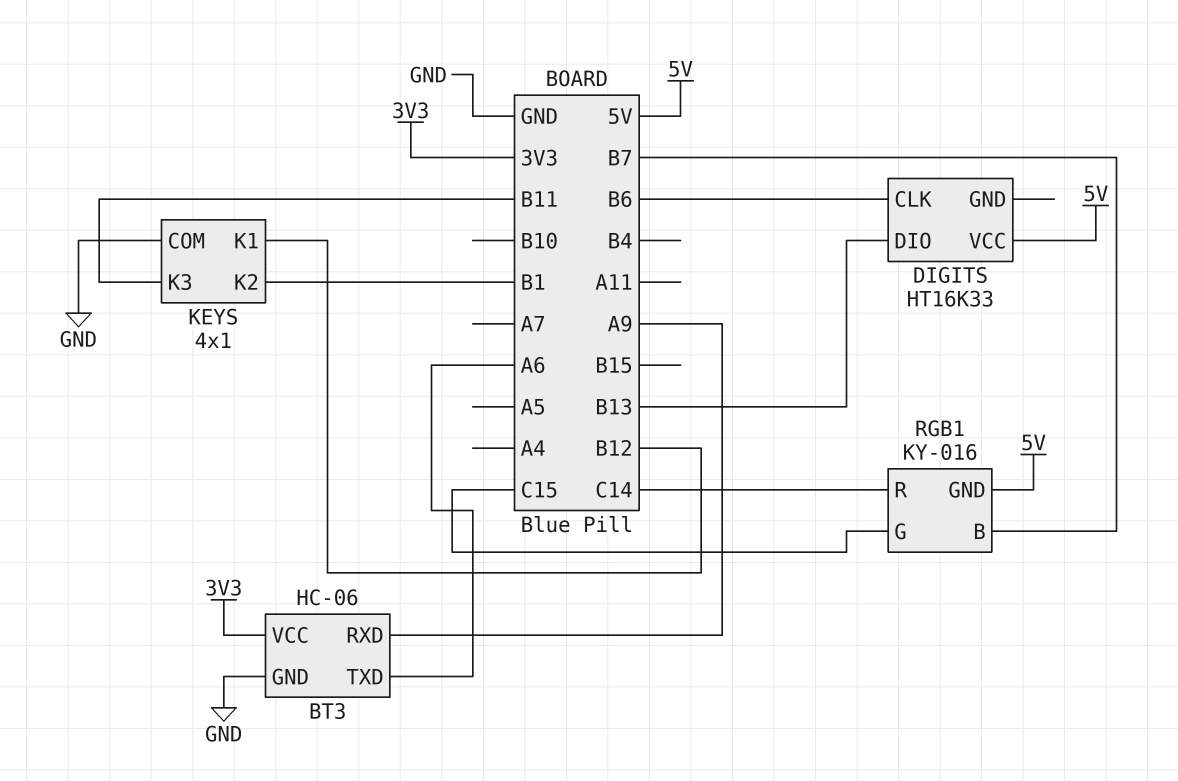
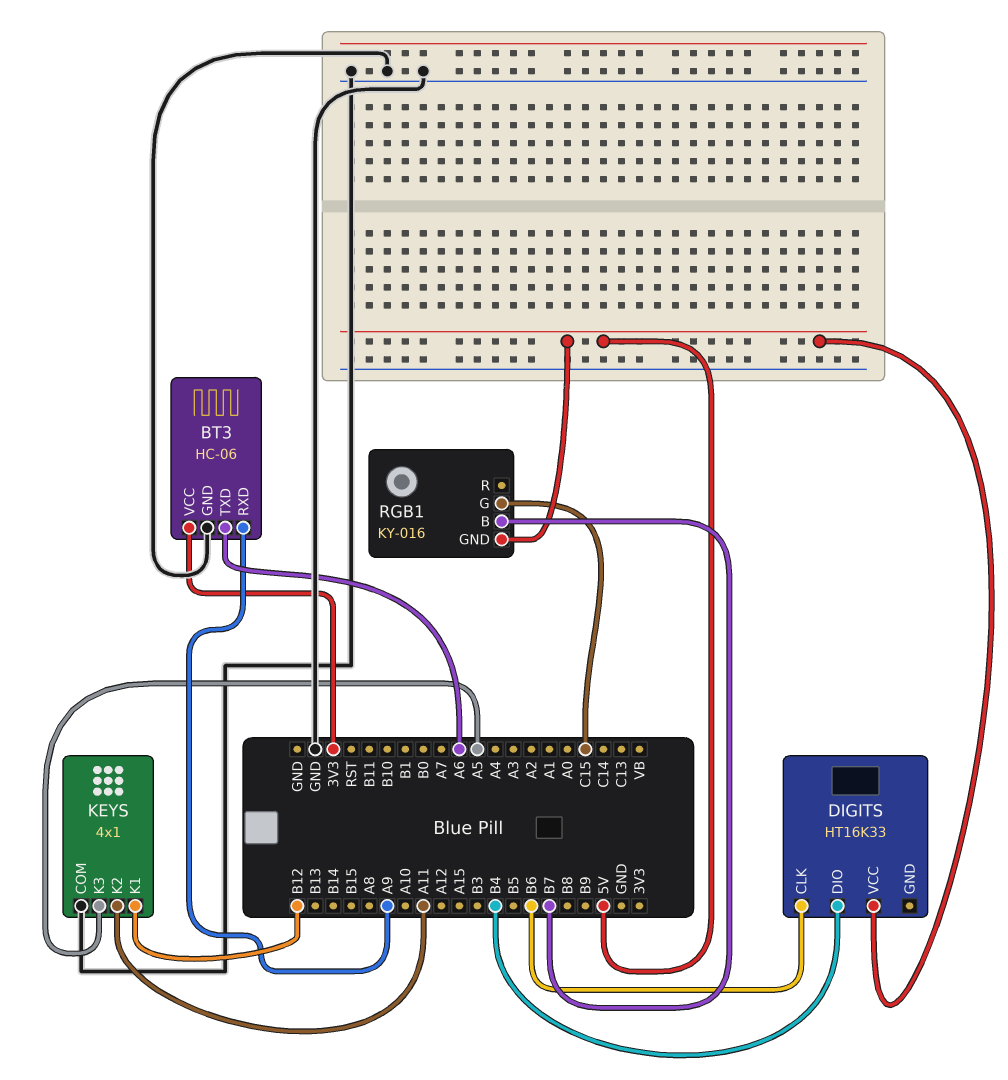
DIGITS pin DIO: B13 -> B4
KEYS pin K2: B1 -> A11
KEYS pin K3: B11 -> A5
RGB1 pin R: C14 -> none

